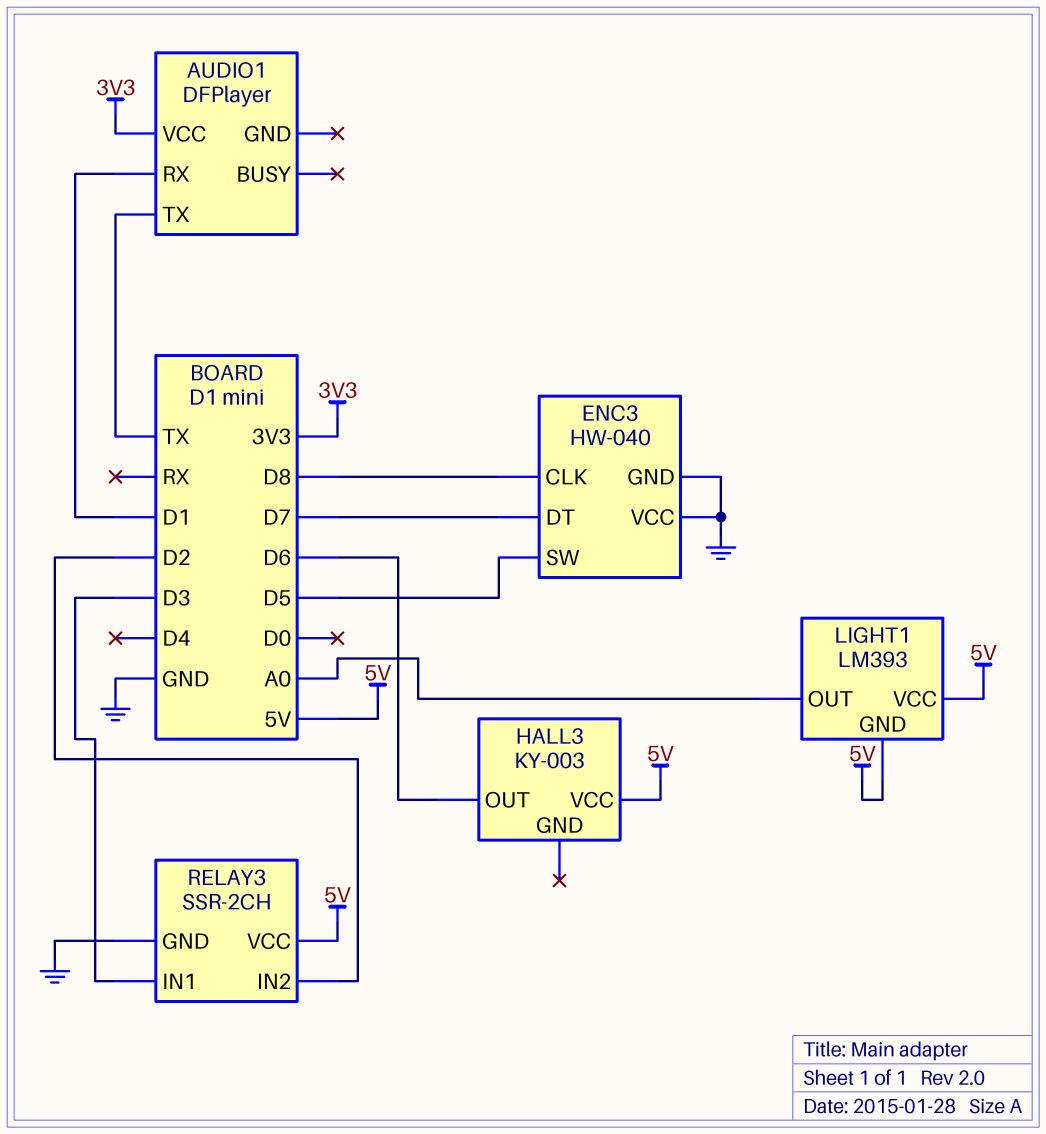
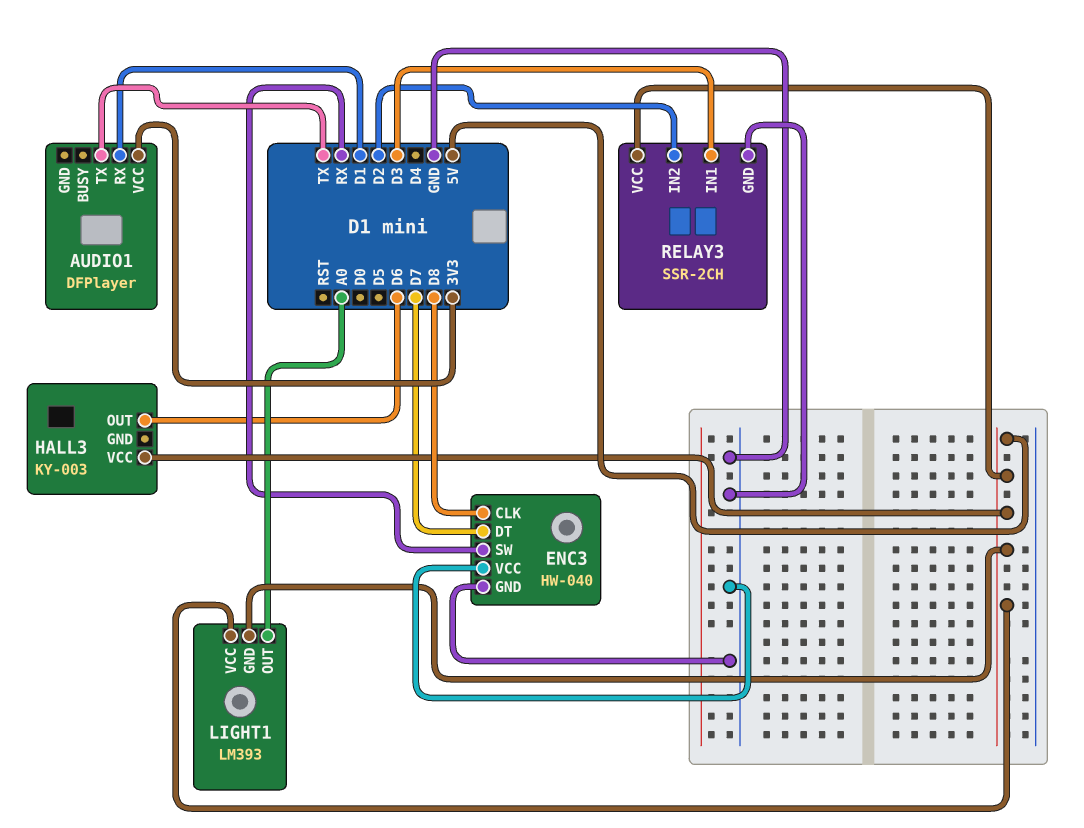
ENC3 pin SW: D5 -> RX

